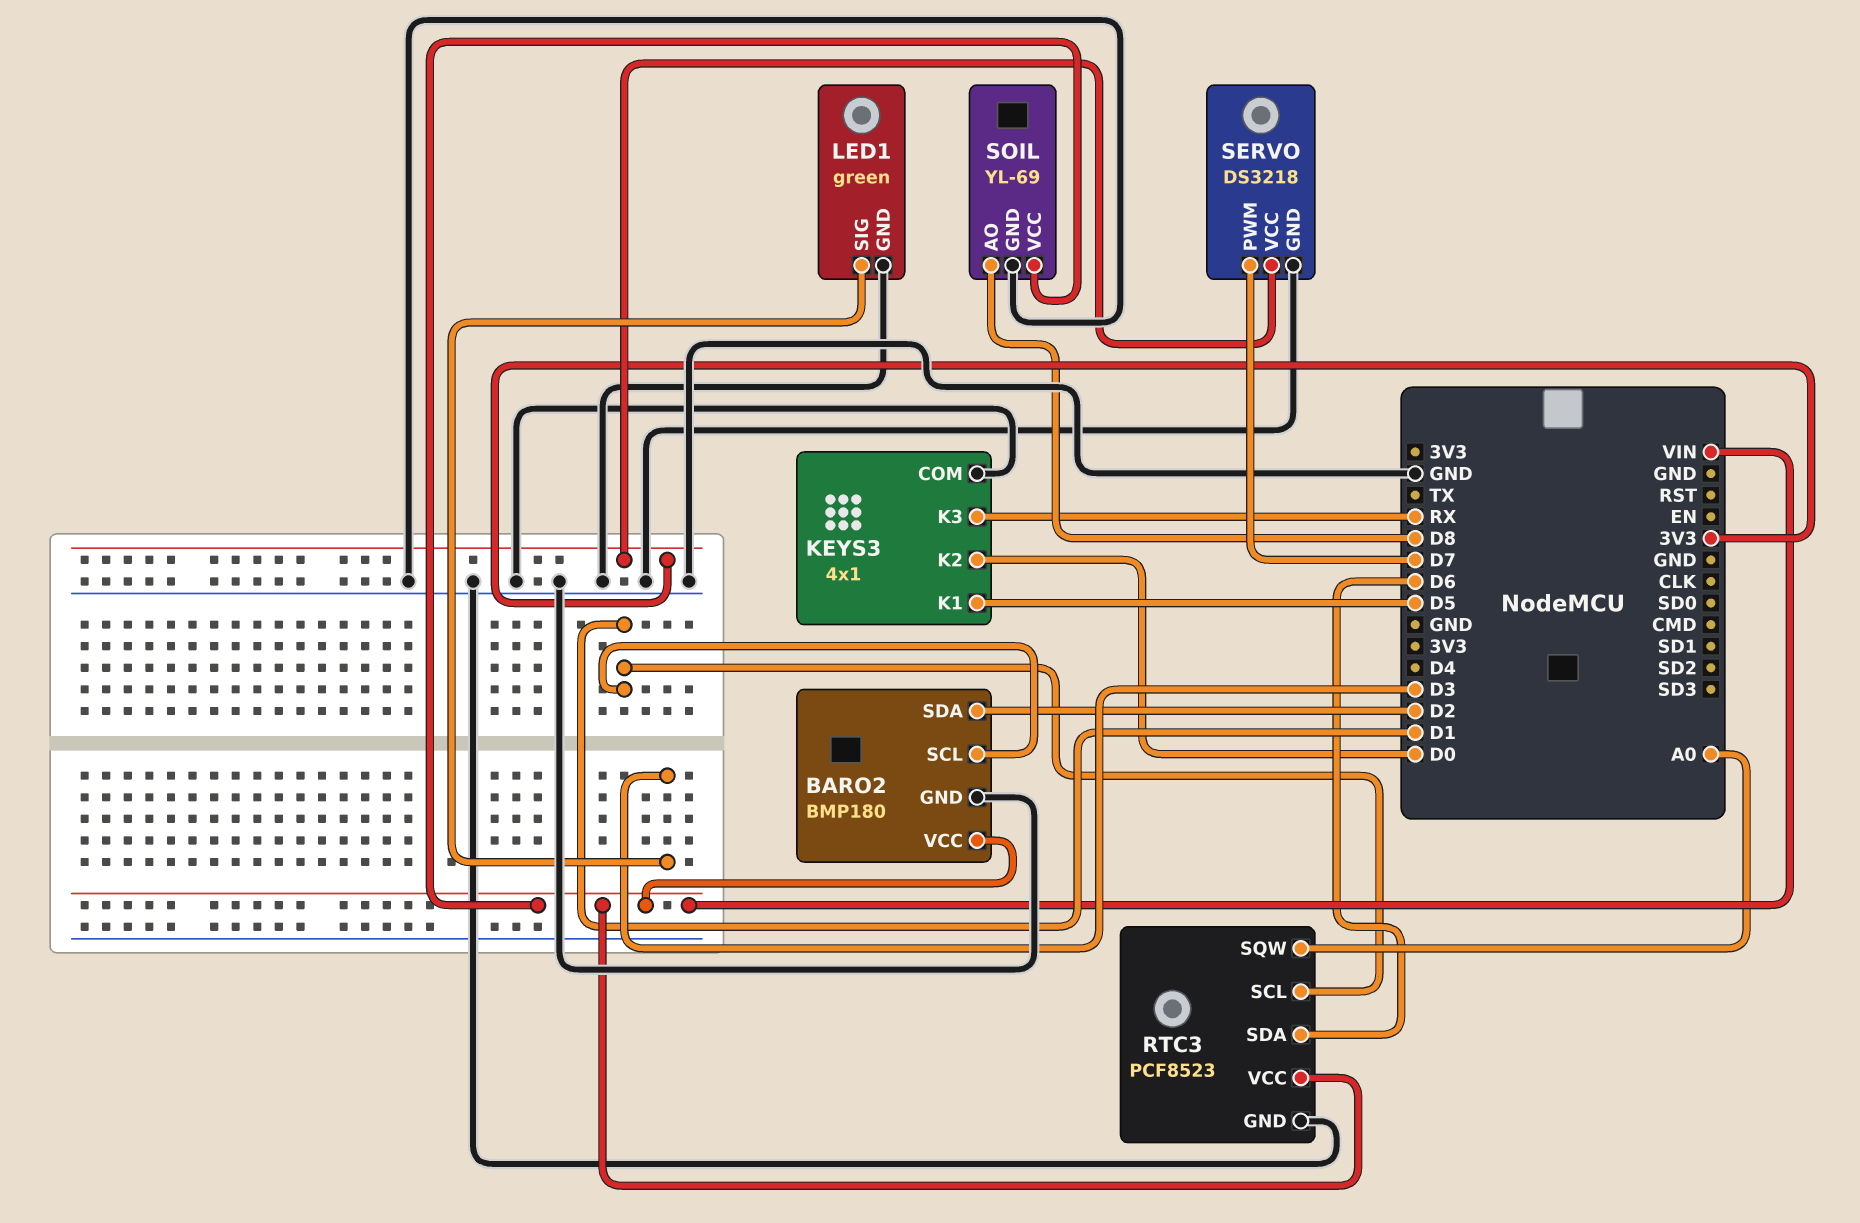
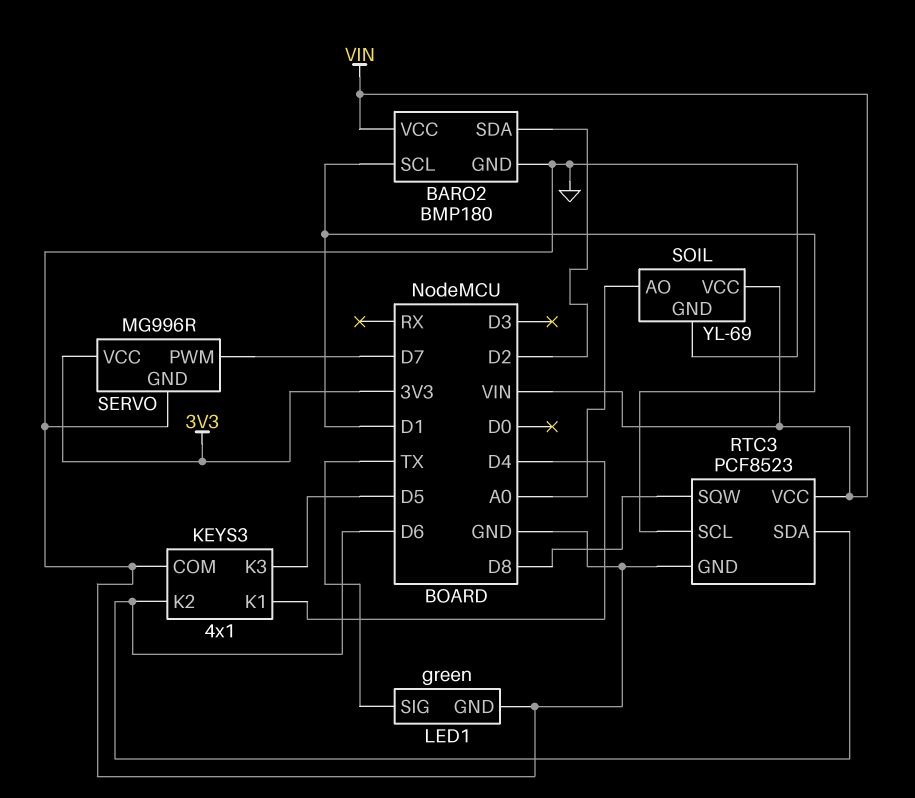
KEYS3 pin K1: D5 -> D4
KEYS3 pin K2: D0 -> D6
KEYS3 pin K3: RX -> D5
LED1 pin SIG: D3 -> TX
RTC3 pin SQW: A0 -> D8
SERVO: DS3218 -> MG996R
SOIL pin AO: D8 -> A0

